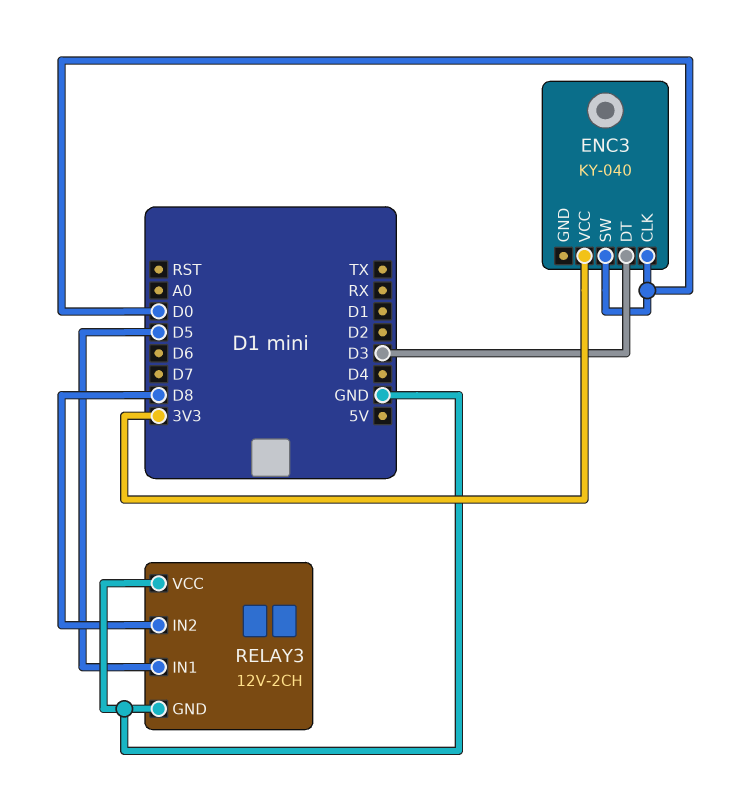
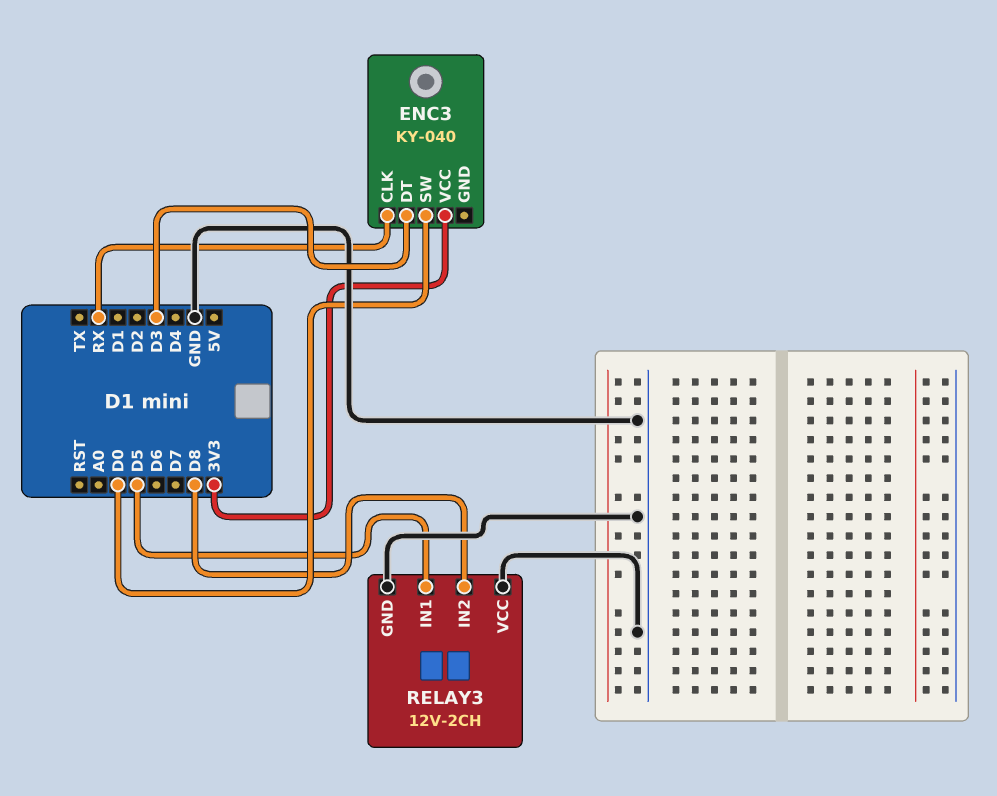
ENC3 pin CLK: D0 -> RX

